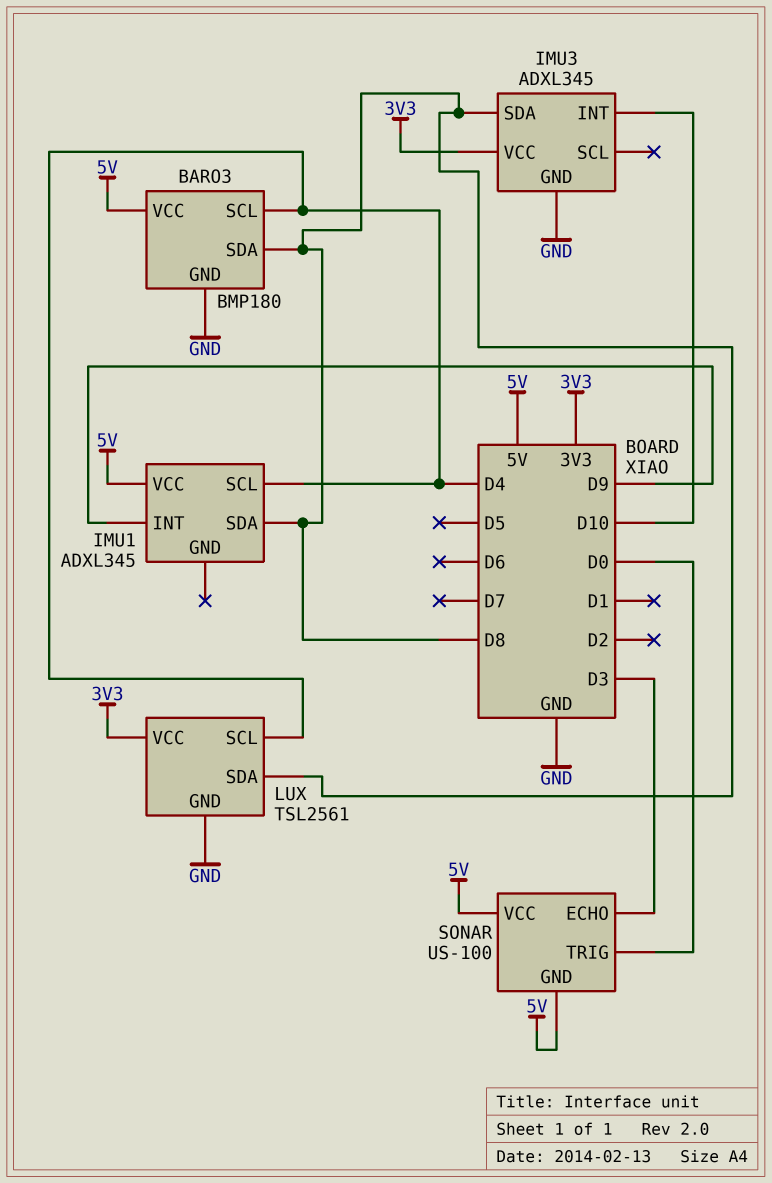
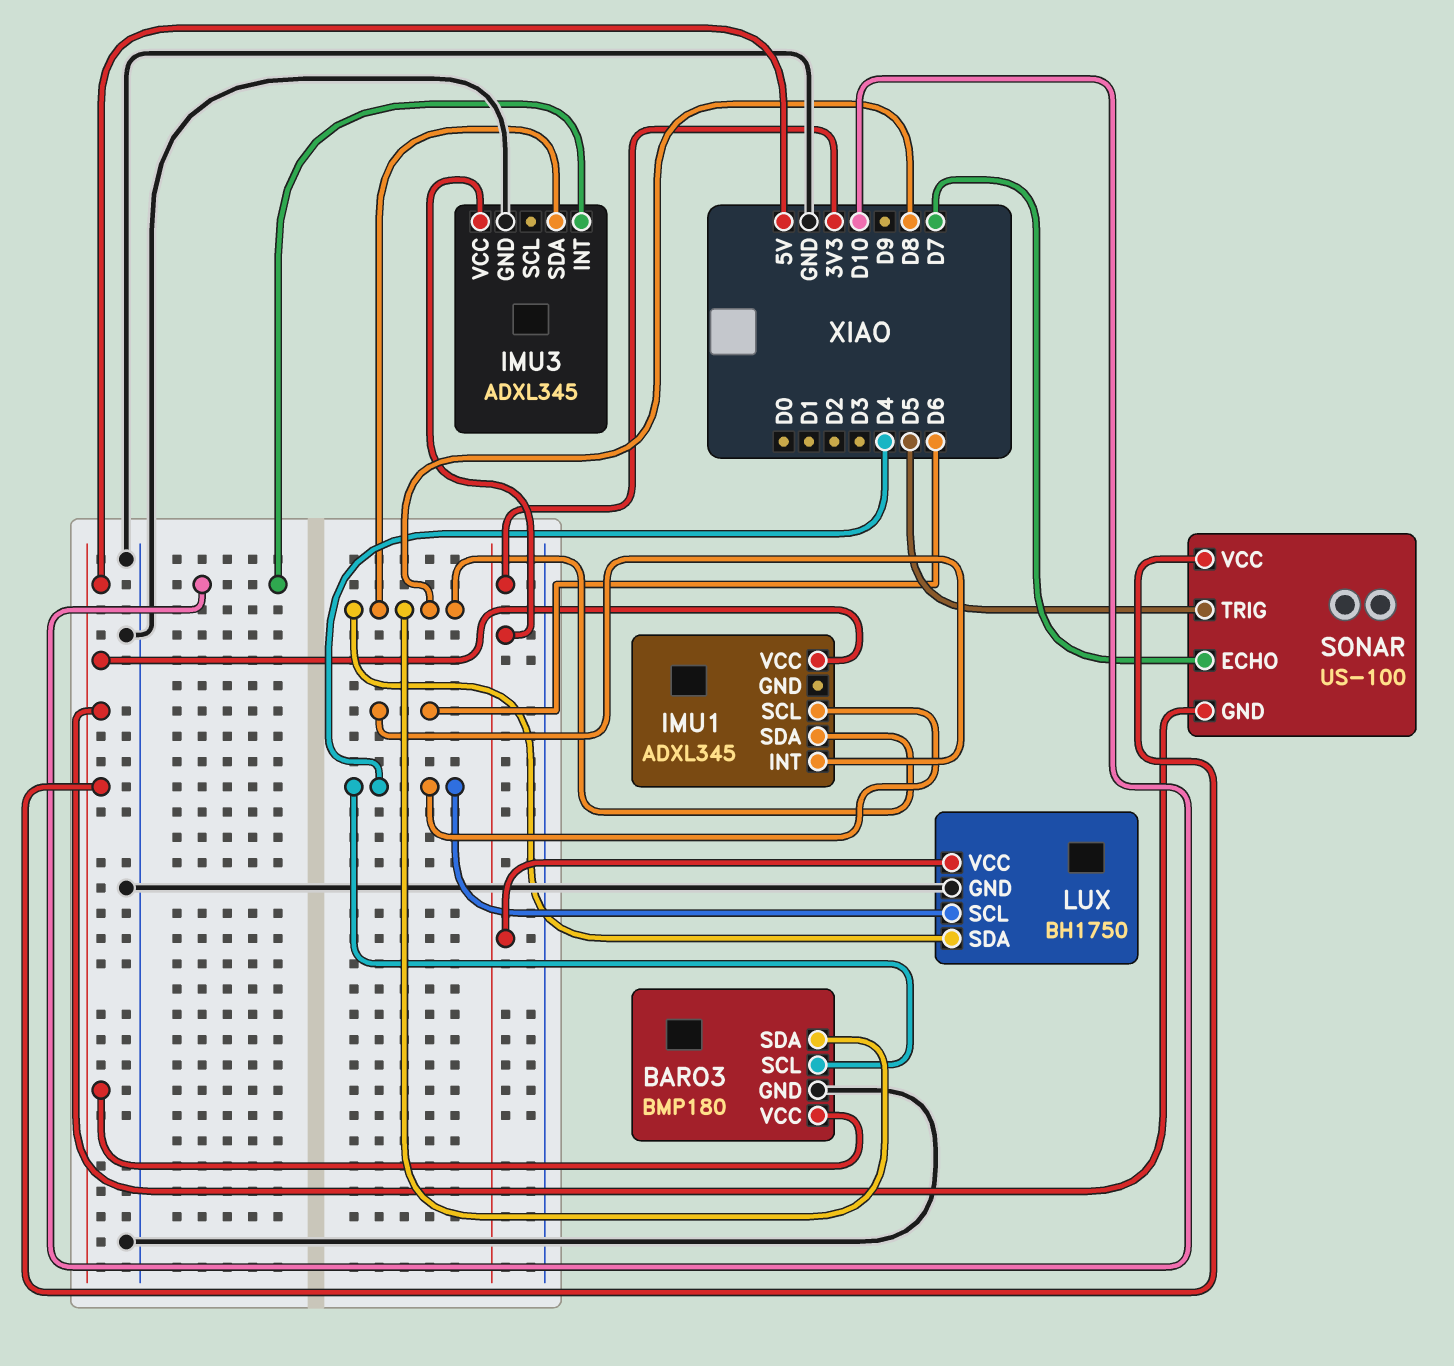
IMU1 pin INT: D9 -> D6
LUX: TSL2561 -> BH1750
SONAR pin ECHO: D3 -> D7
SONAR pin TRIG: D0 -> D5

